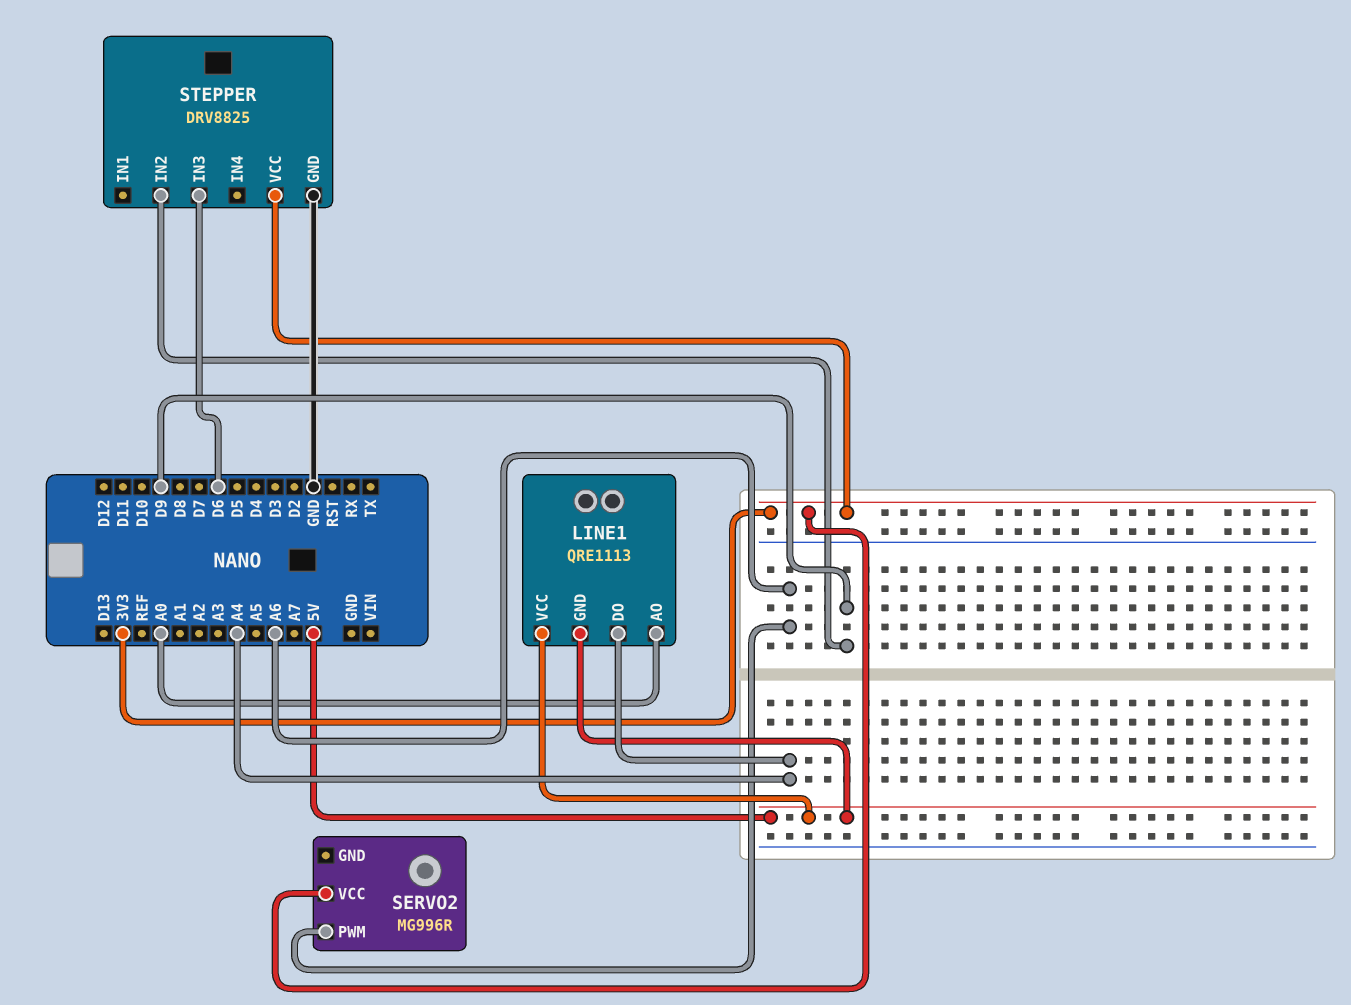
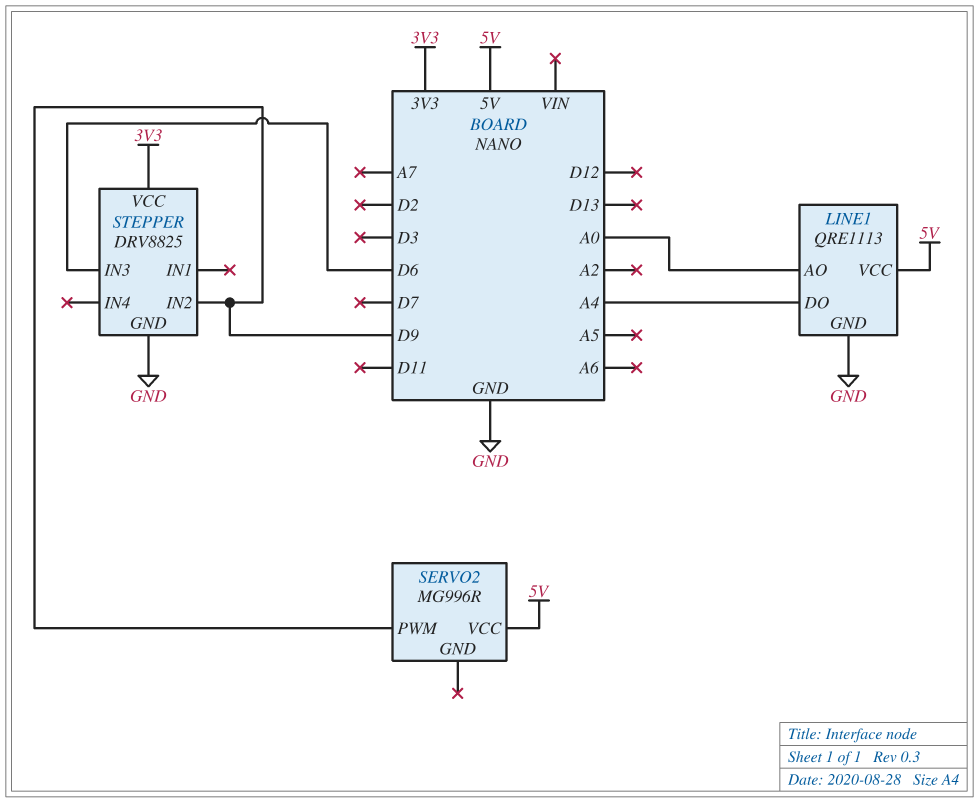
LINE1 pin GND: 5V -> GND
SERVO2 pin PWM: A6 -> D9
SERVO2 pin VCC: 3V3 -> 5V

